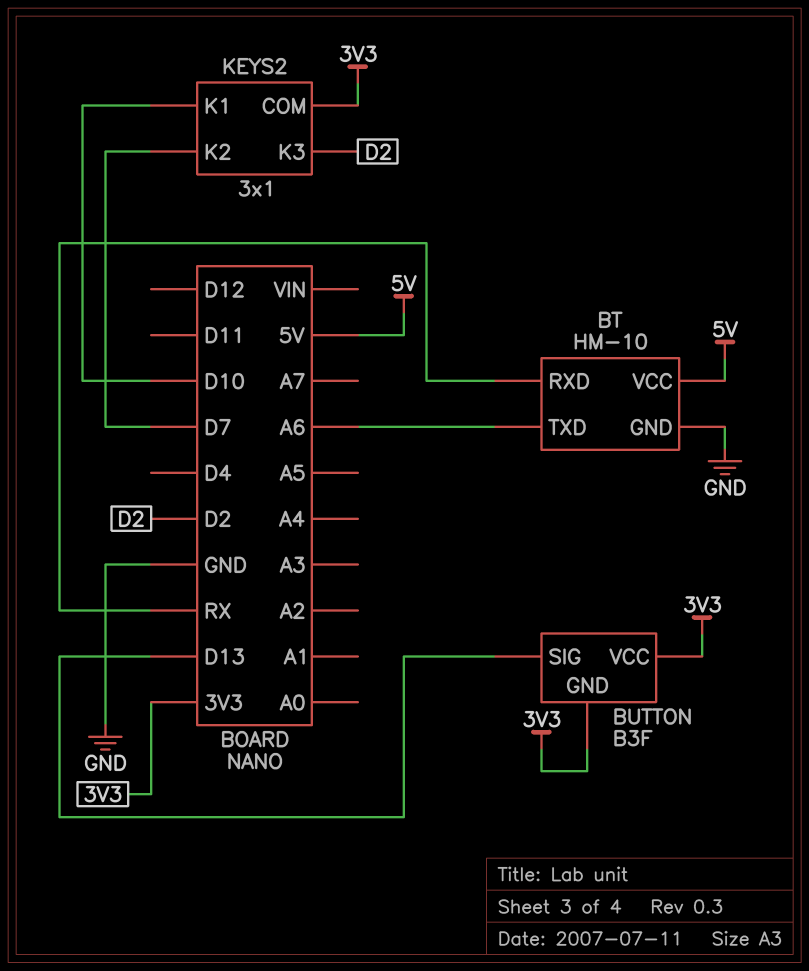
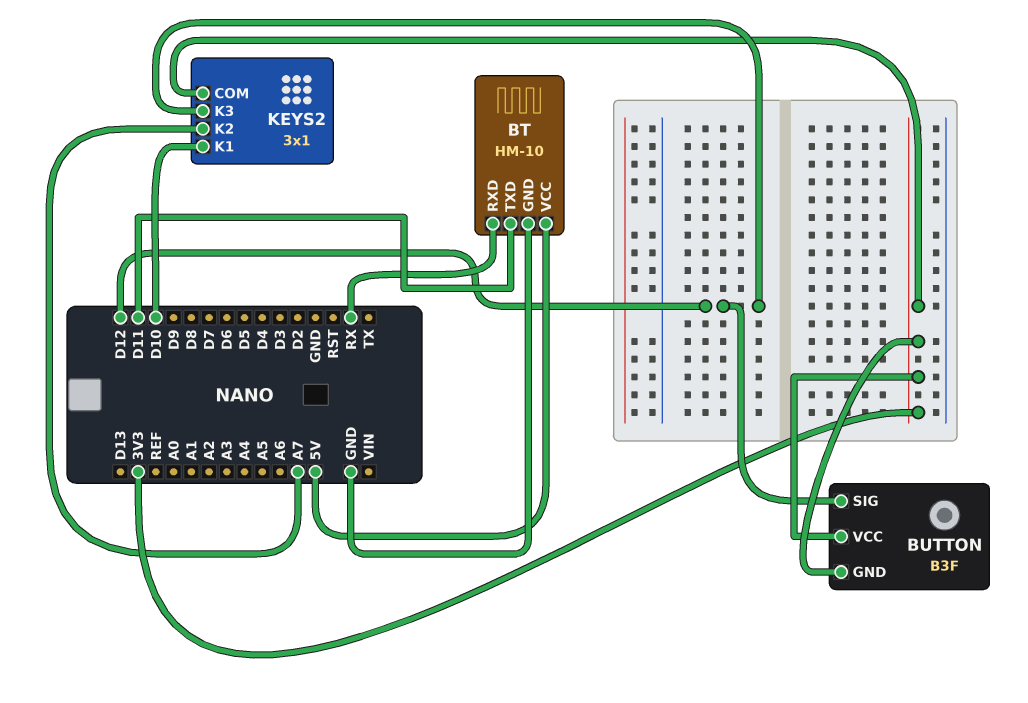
BT pin TXD: A6 -> D11
BUTTON pin SIG: D13 -> D12
KEYS2 pin K2: D7 -> A7
KEYS2 pin K3: D2 -> D12

